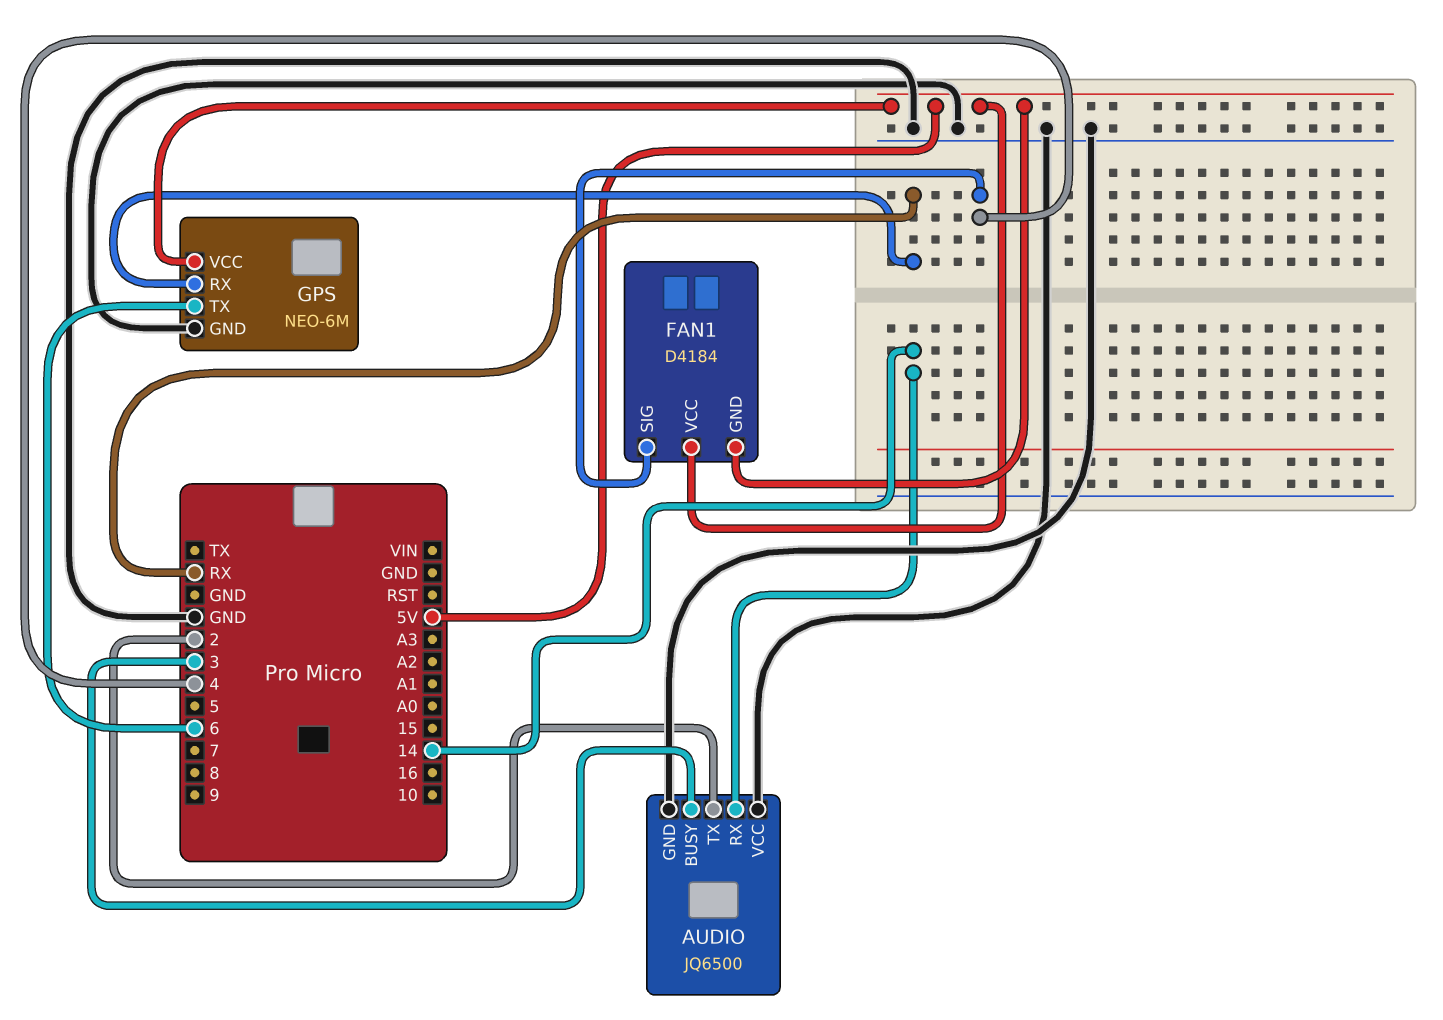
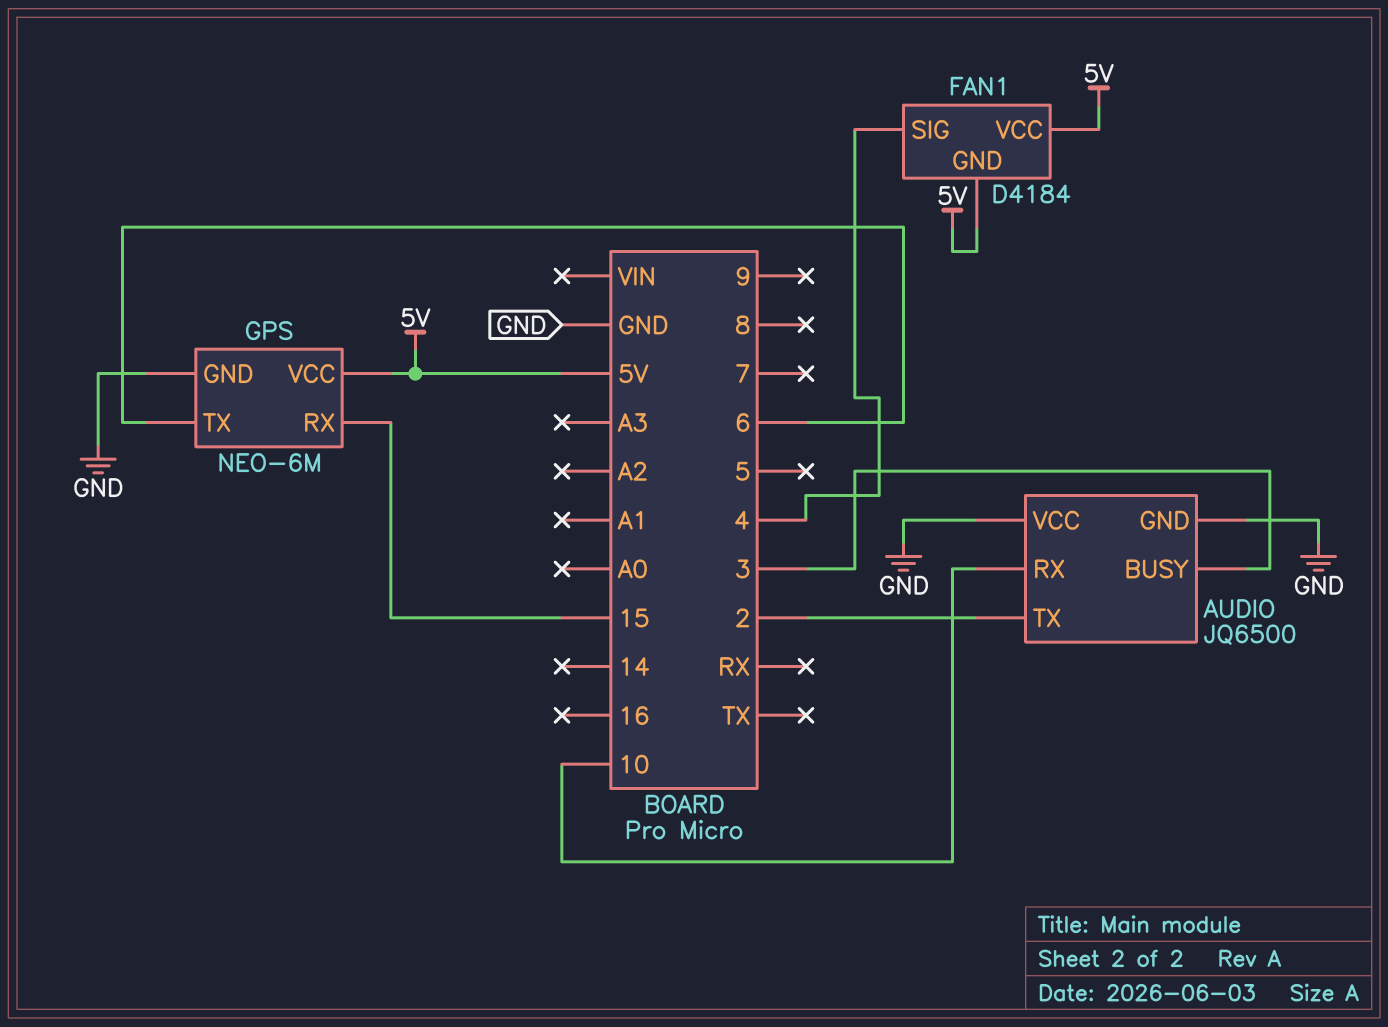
AUDIO pin RX: 14 -> 10
GPS pin RX: RX -> 15

